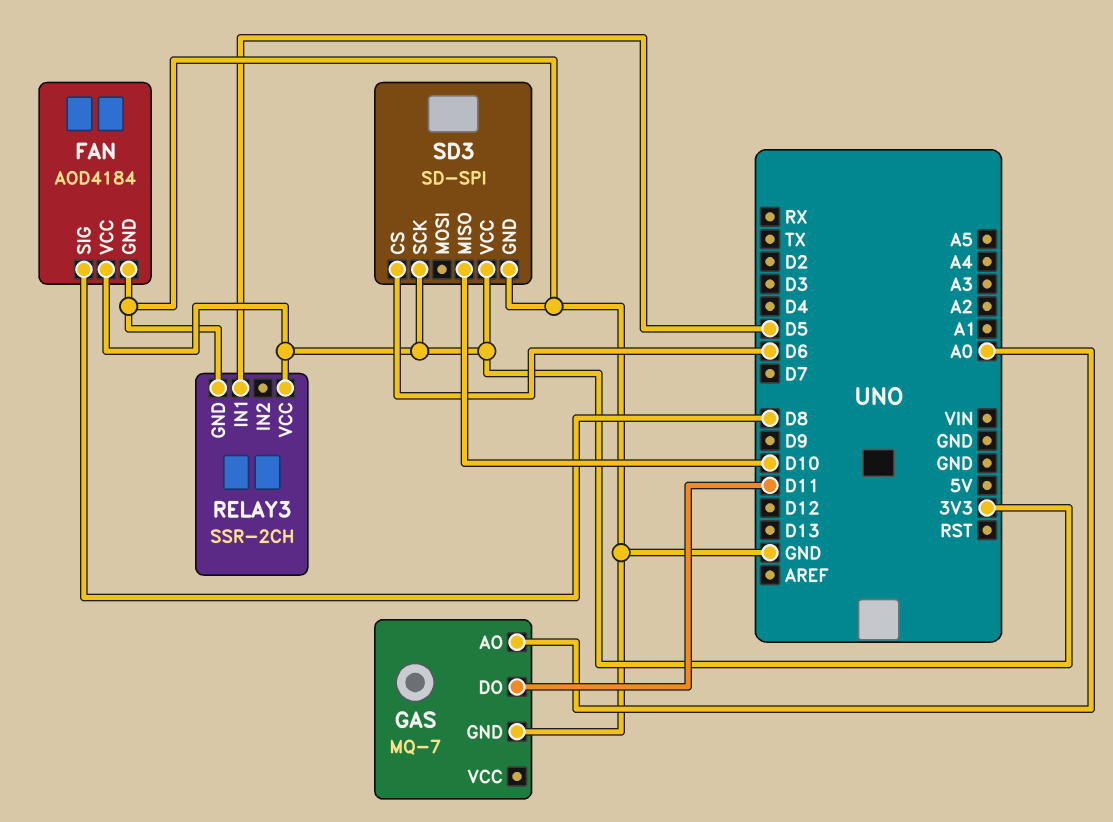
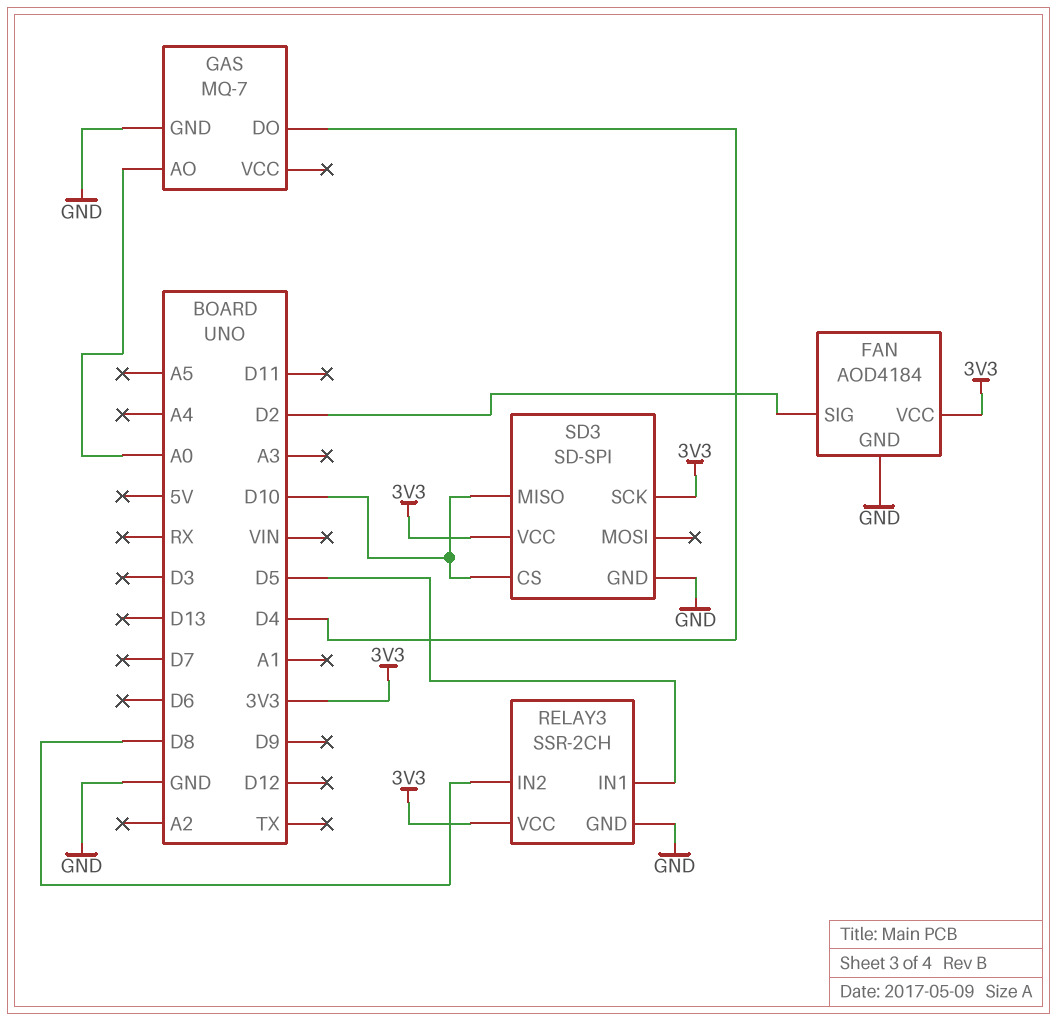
FAN pin SIG: D8 -> D2
GAS pin DO: D11 -> D4
RELAY3 pin IN2: none -> D8
SD3 pin CS: D6 -> D10

